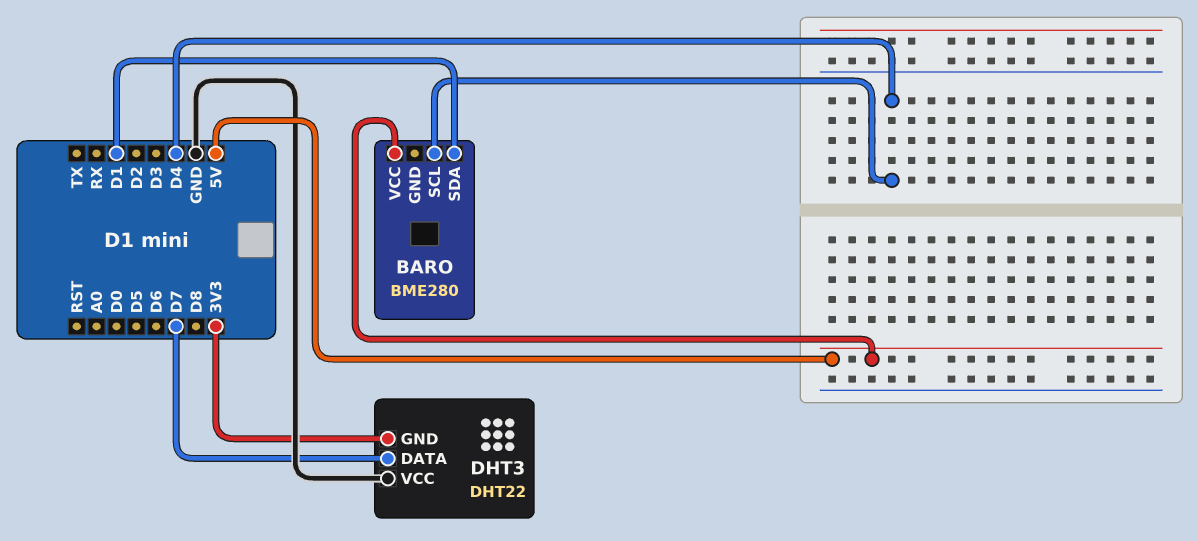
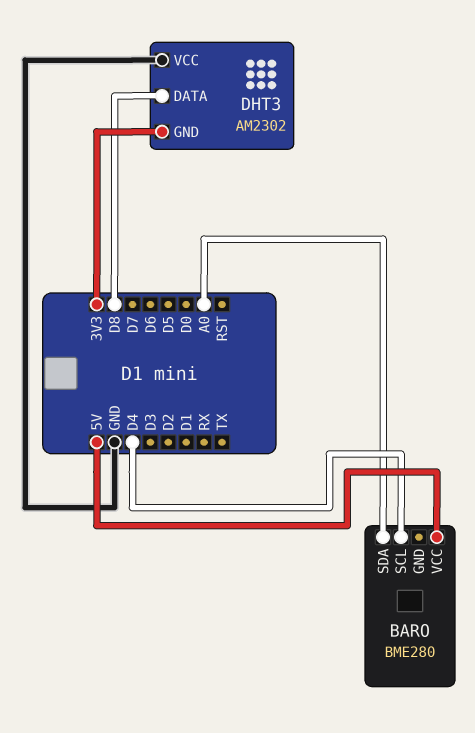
BARO pin SDA: D1 -> A0
DHT3: DHT22 -> AM2302
DHT3 pin DATA: D7 -> D8

